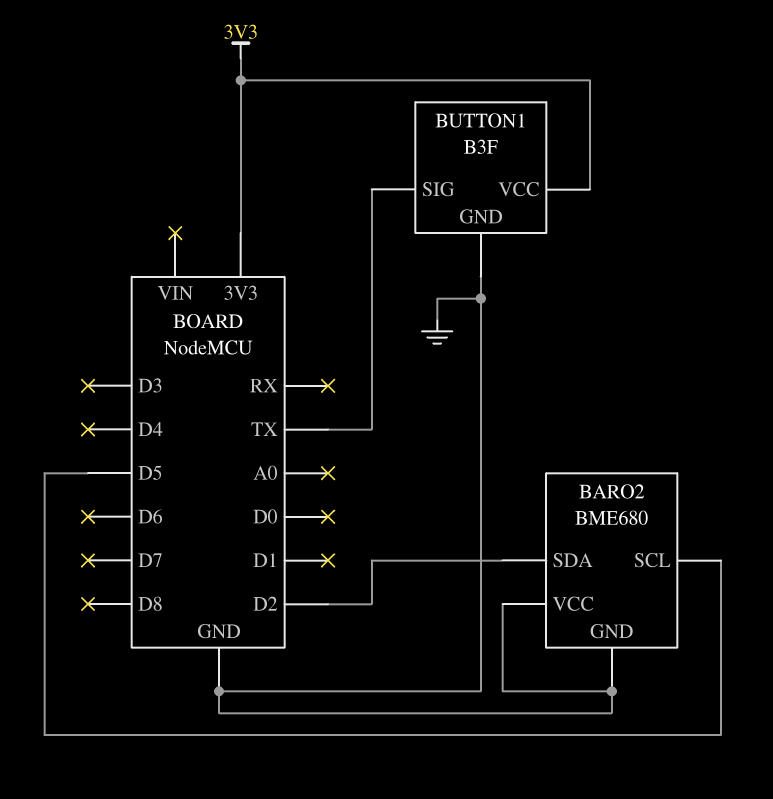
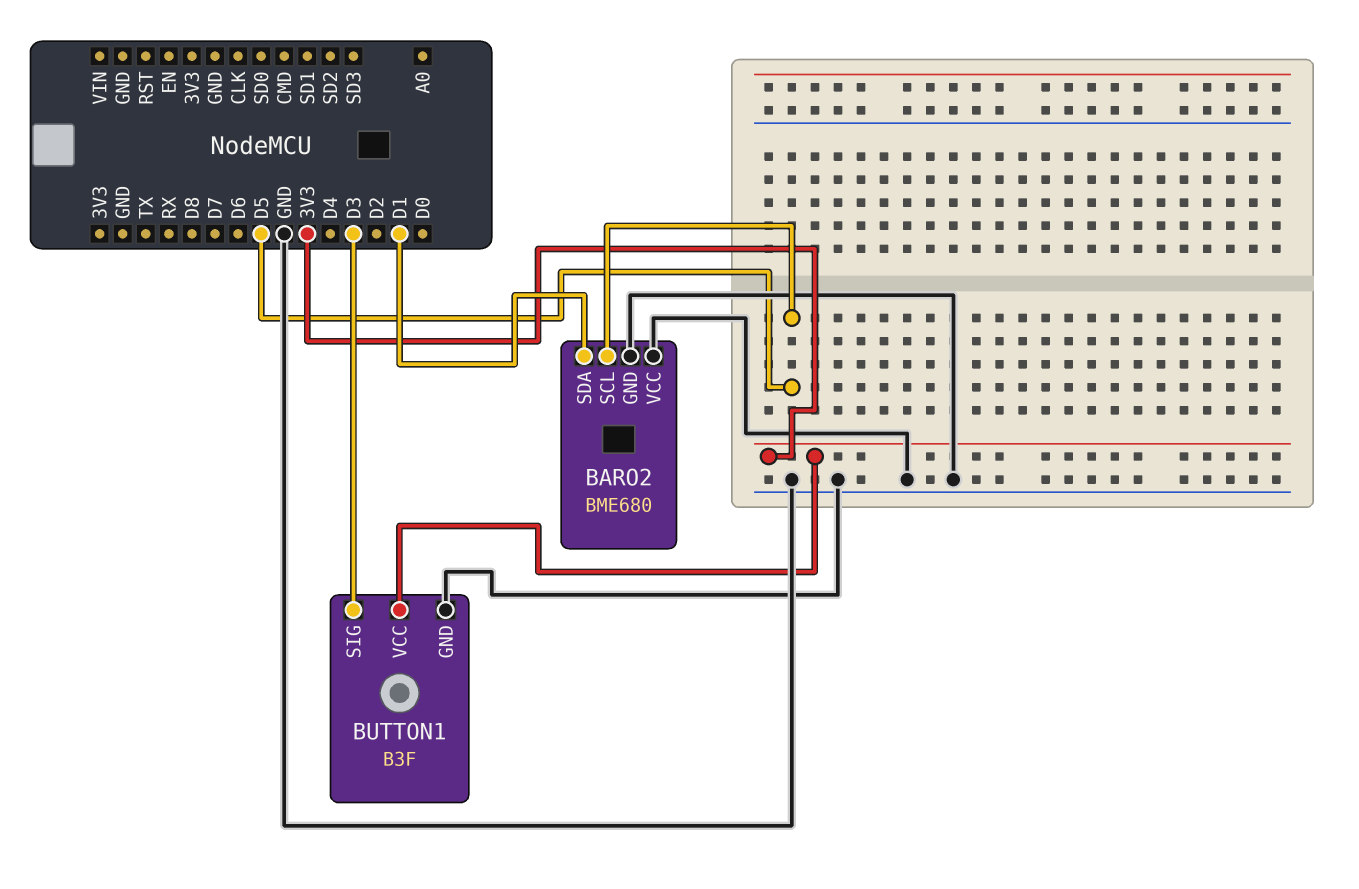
BARO2 pin SDA: D2 -> D1
BUTTON1 pin SIG: TX -> D3

